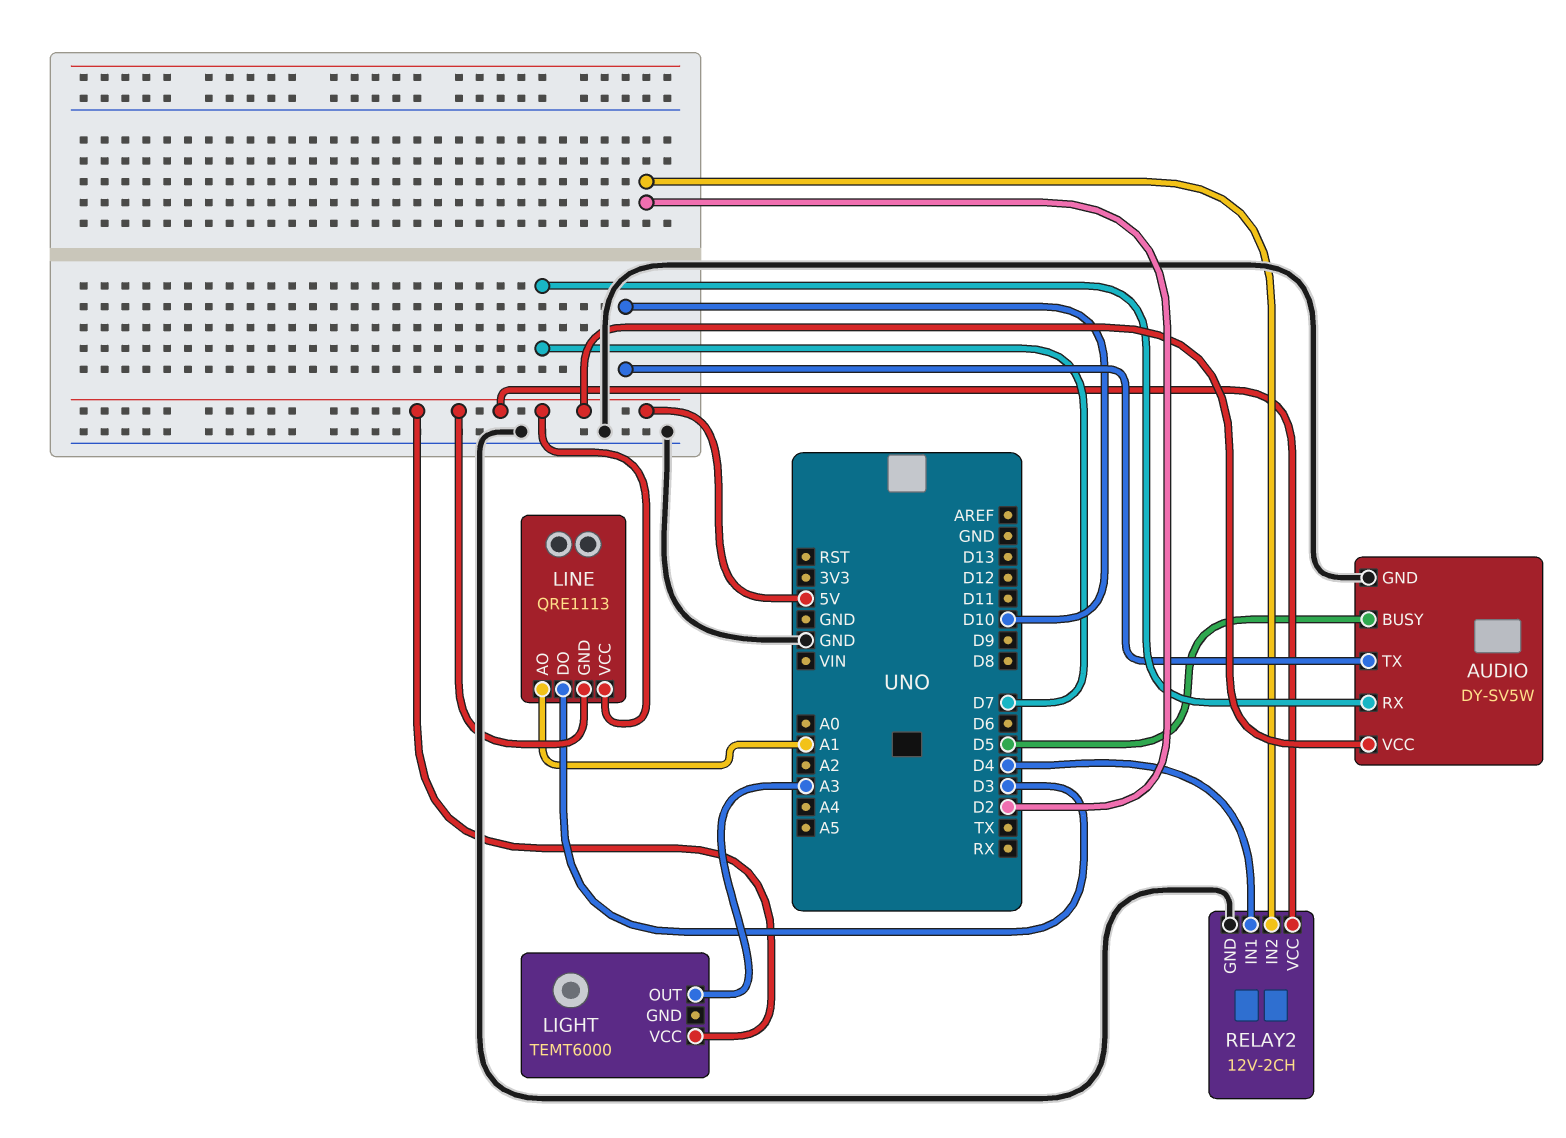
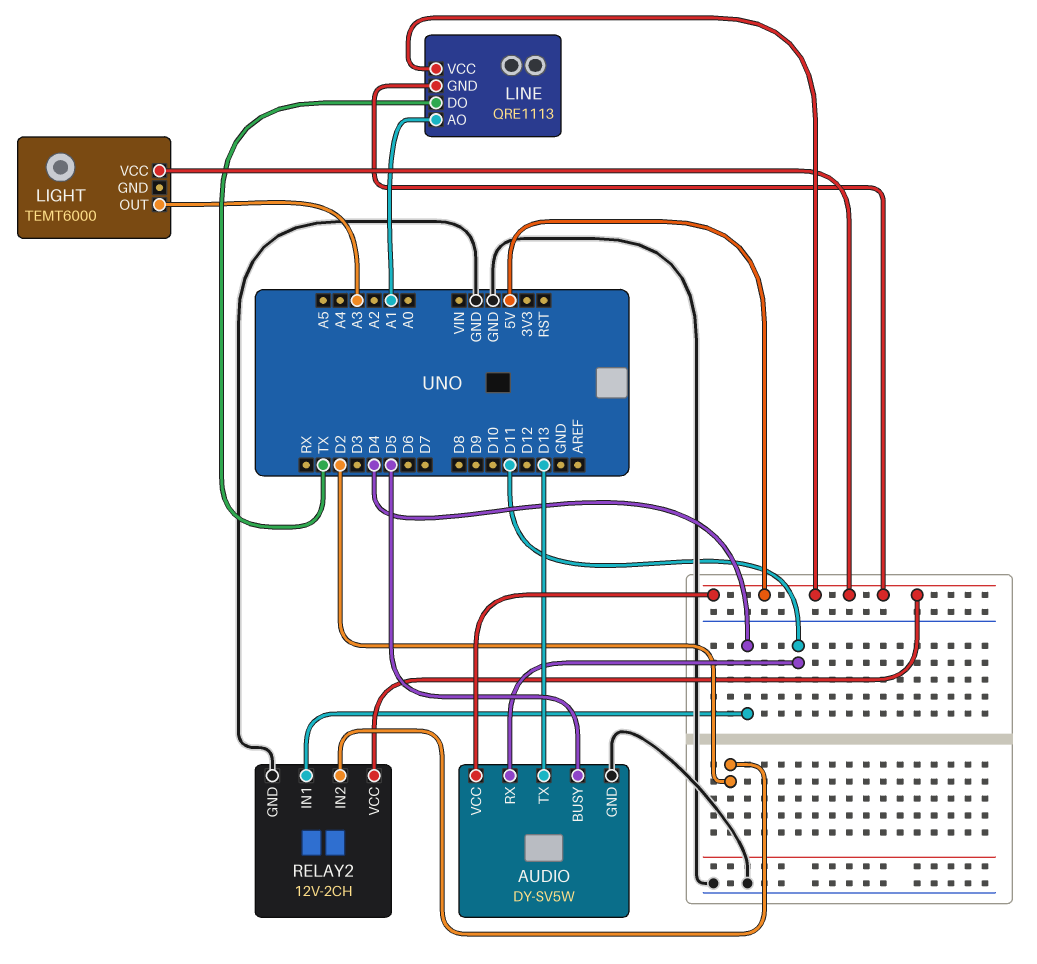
AUDIO pin RX: D7 -> D11
AUDIO pin TX: D10 -> D13
LINE pin DO: D3 -> TX

